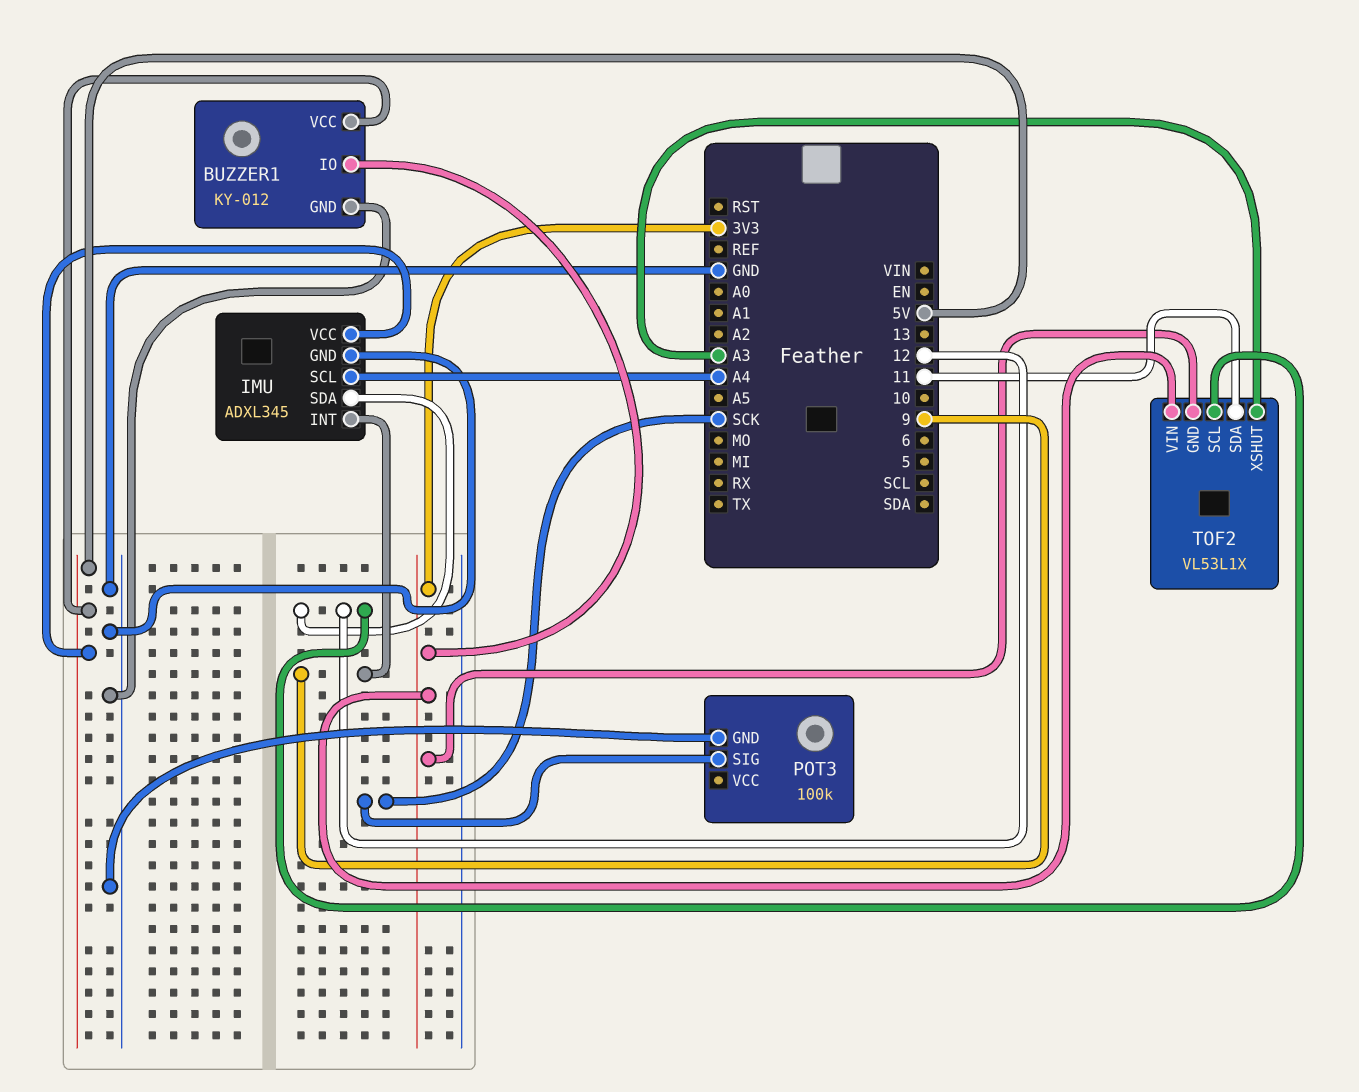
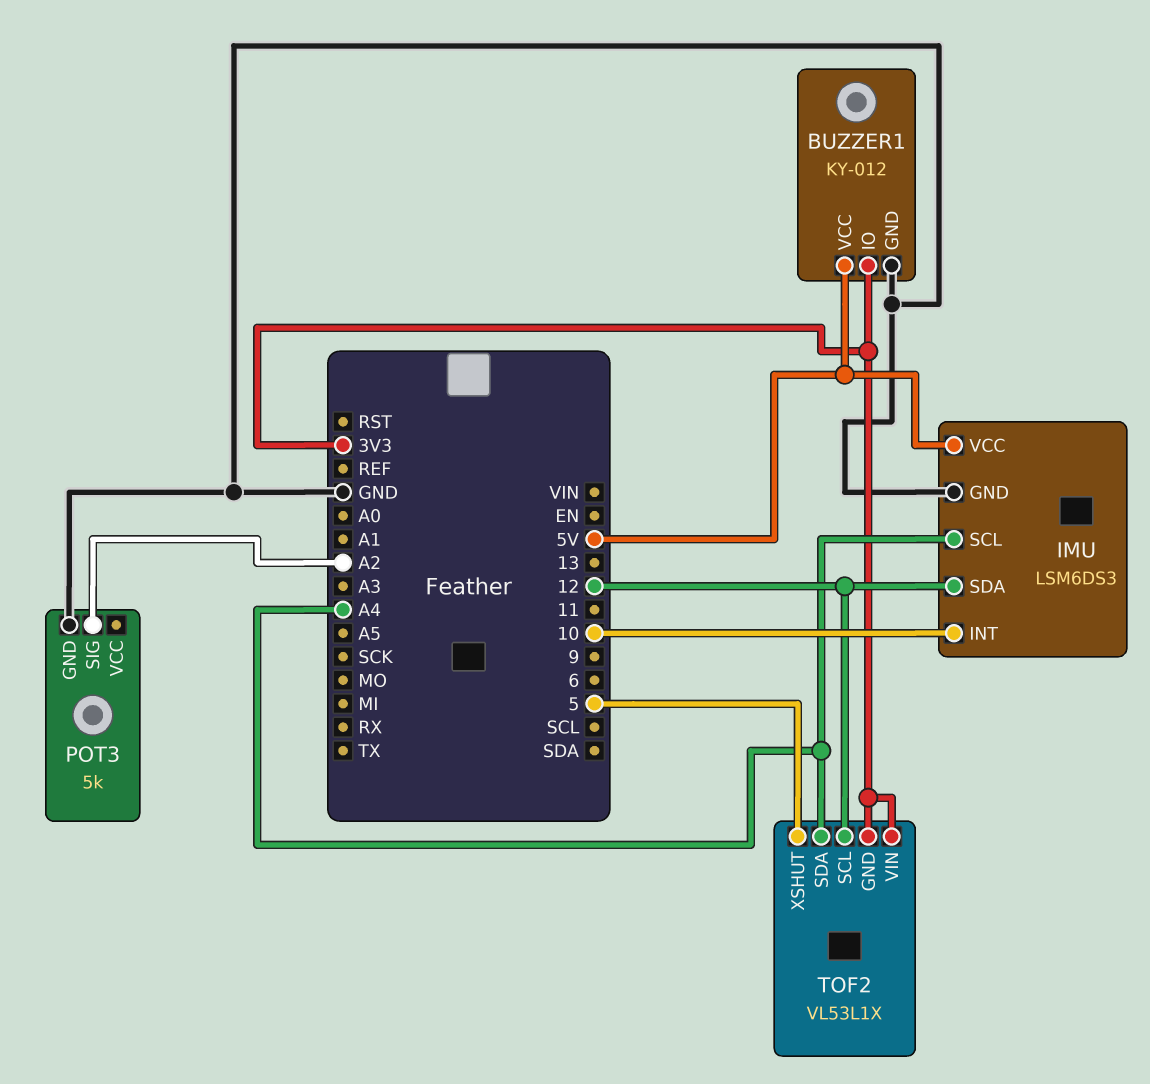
IMU: ADXL345 -> LSM6DS3
IMU pin INT: 9 -> 10
POT3: 100k -> 5k
POT3 pin SIG: SCK -> A2
TOF2 pin SDA: 11 -> A4
TOF2 pin XSHUT: A3 -> 5

